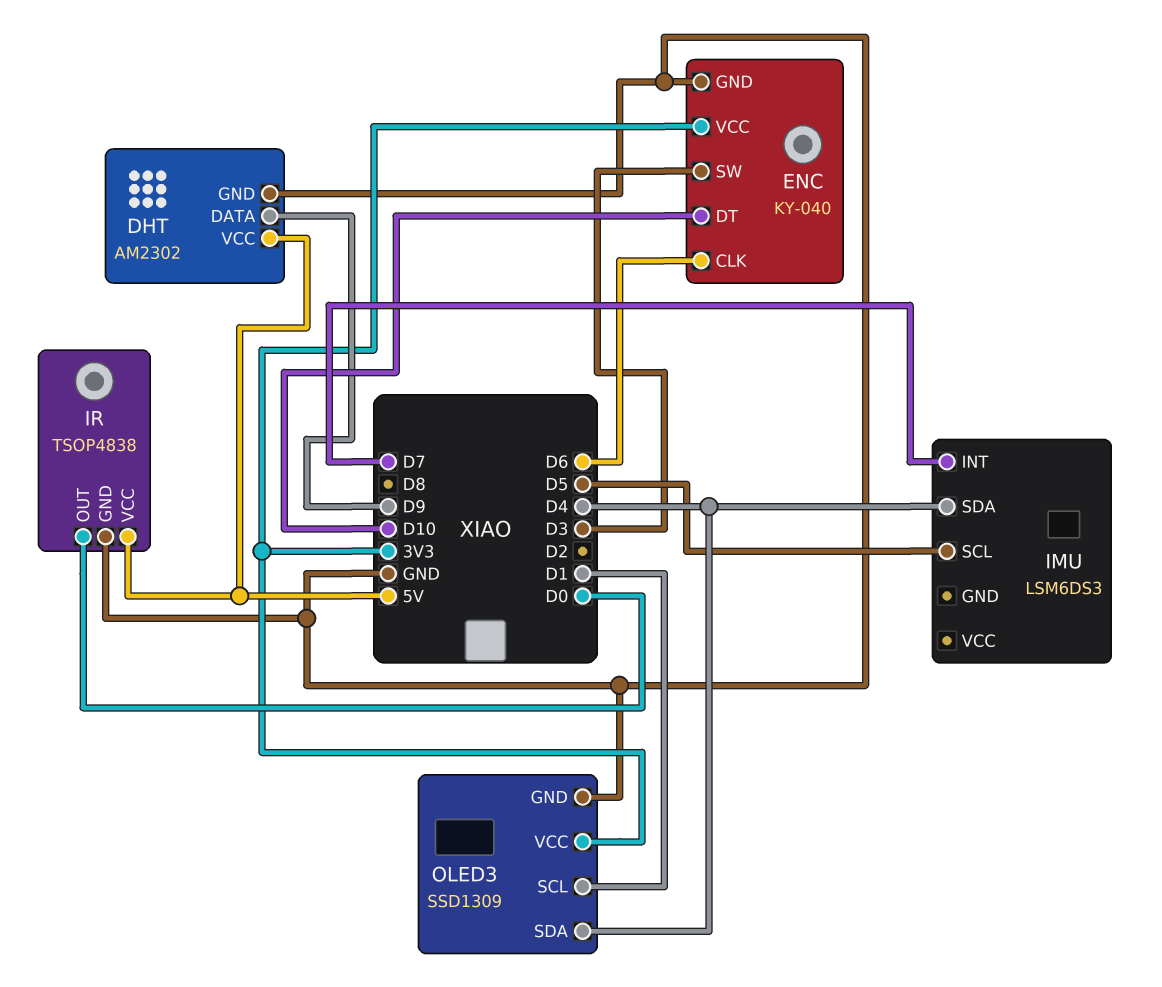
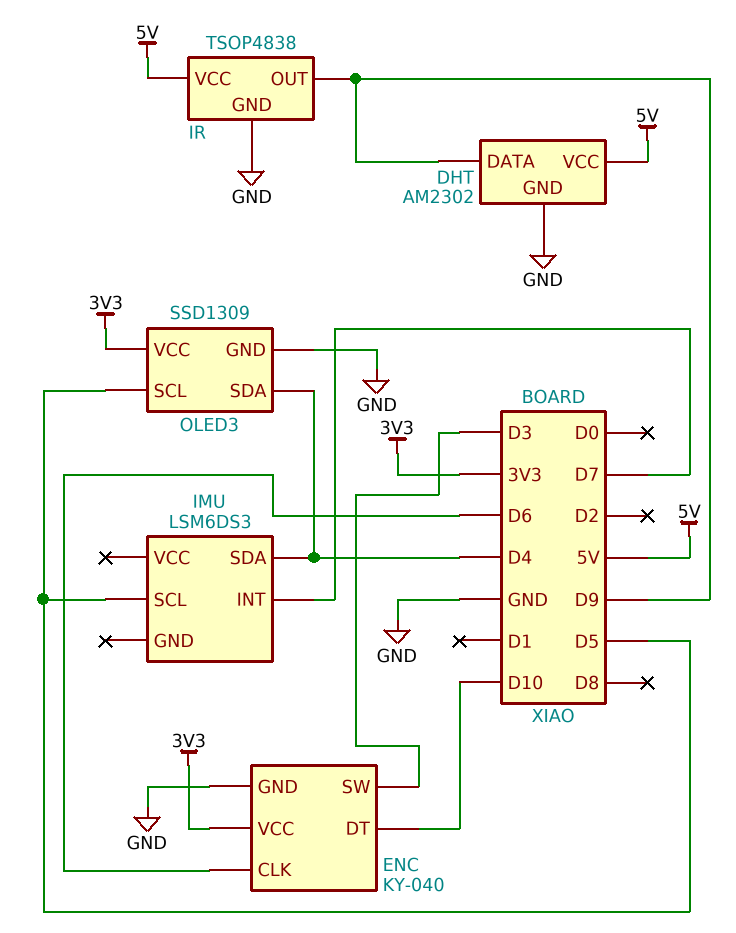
IR pin OUT: D0 -> D9
OLED3 pin SCL: D1 -> D5

